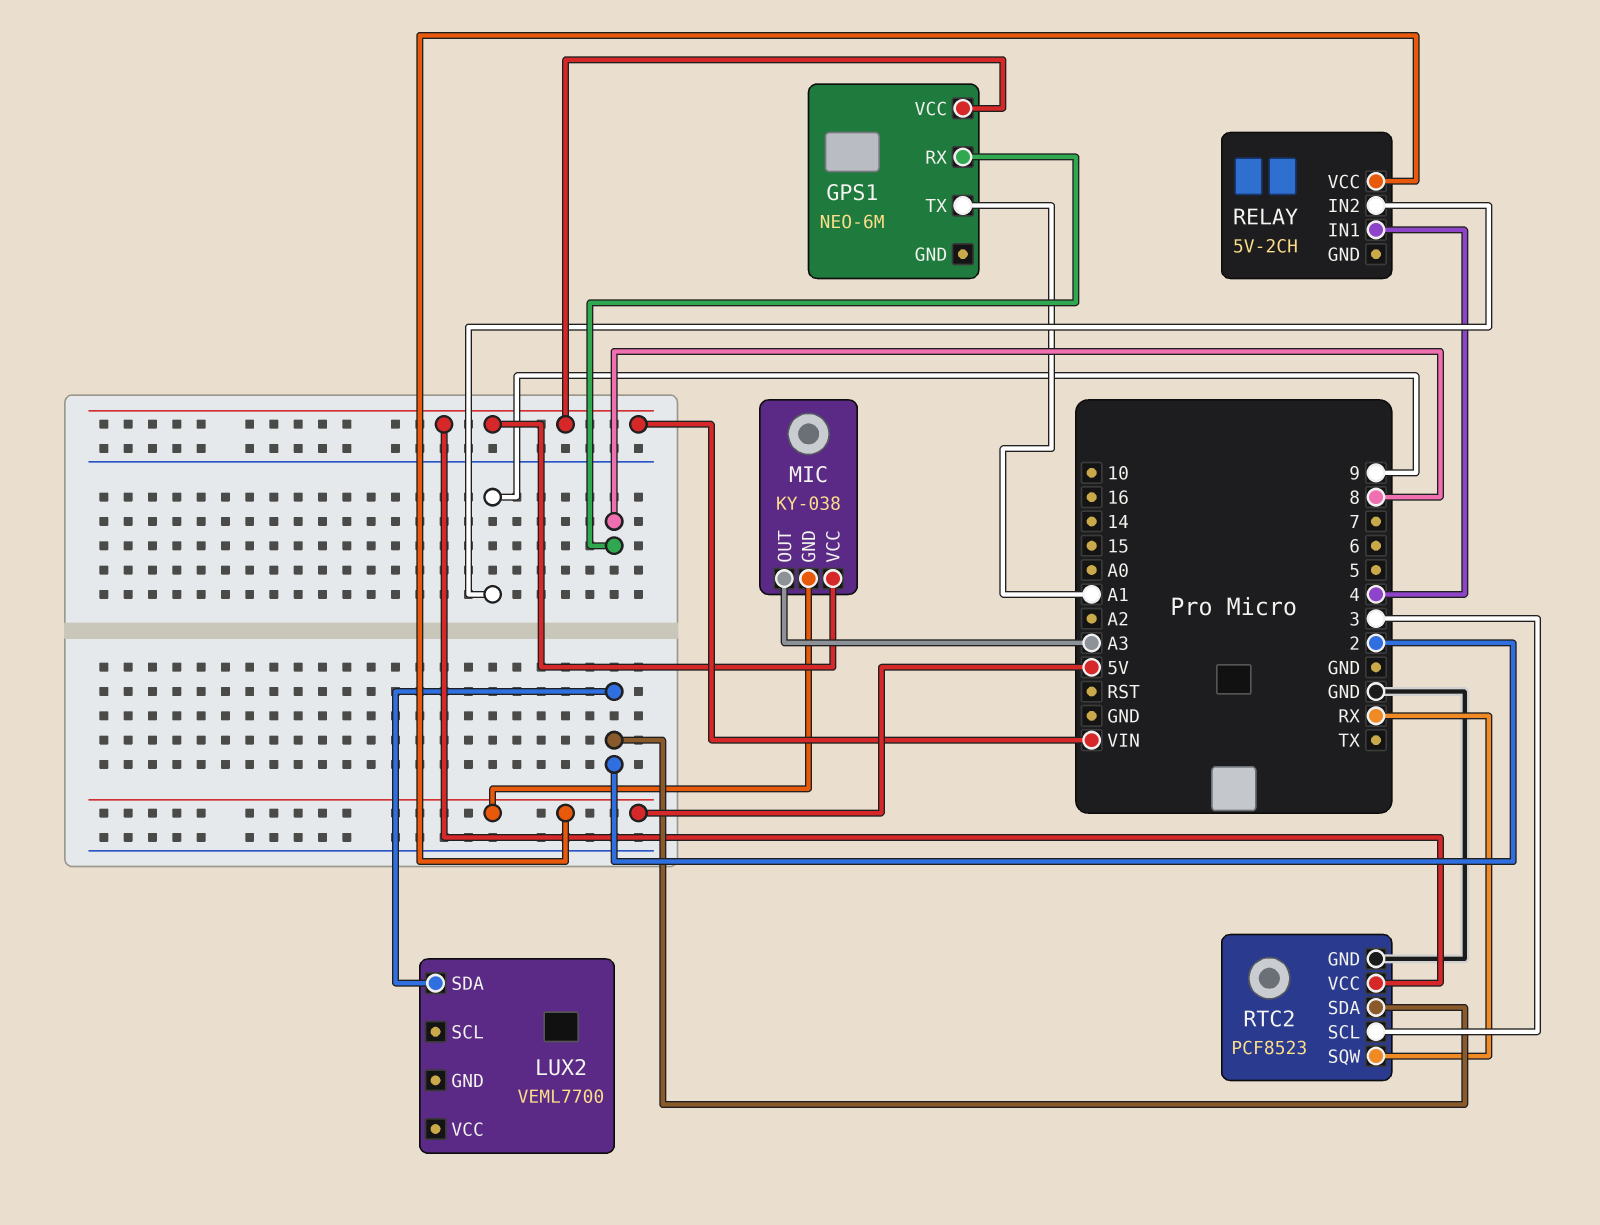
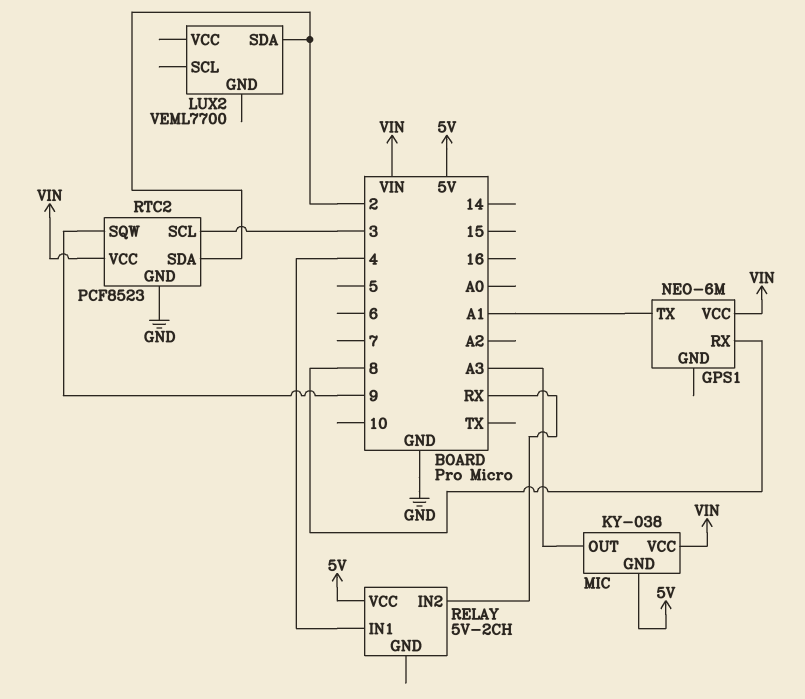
RELAY pin IN2: 9 -> RX
RTC2 pin SQW: RX -> 9

